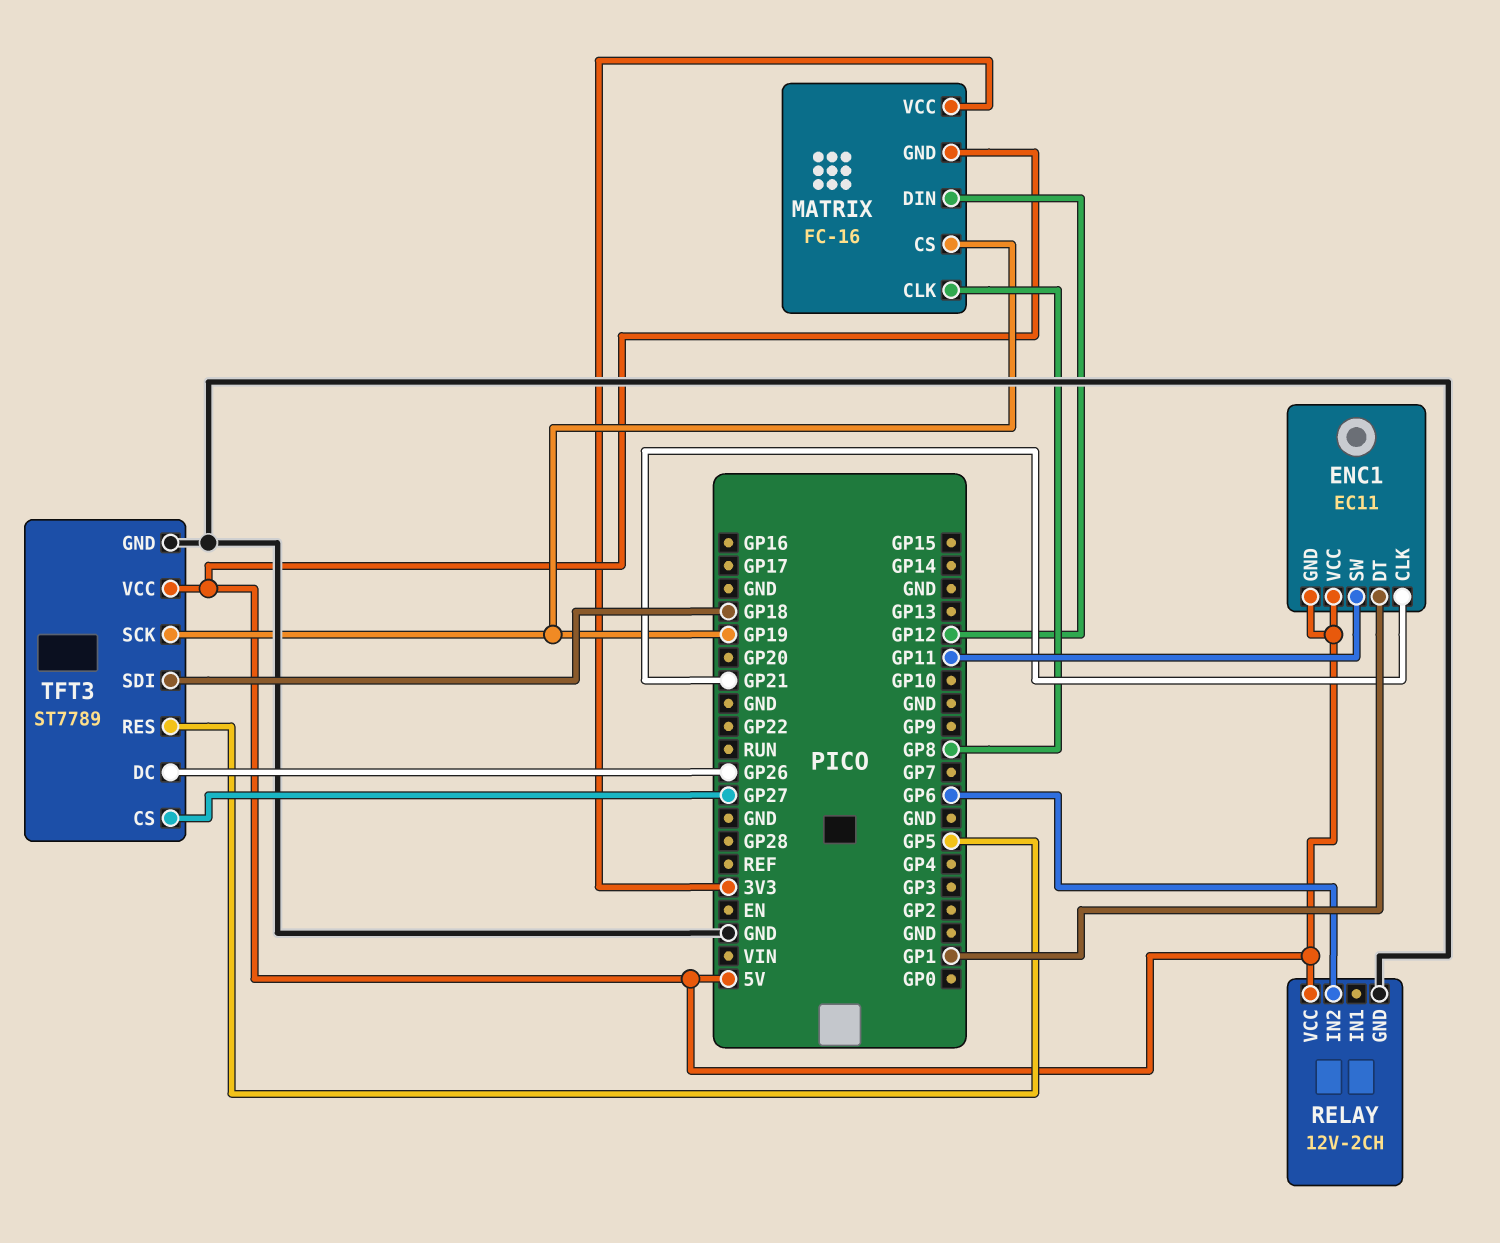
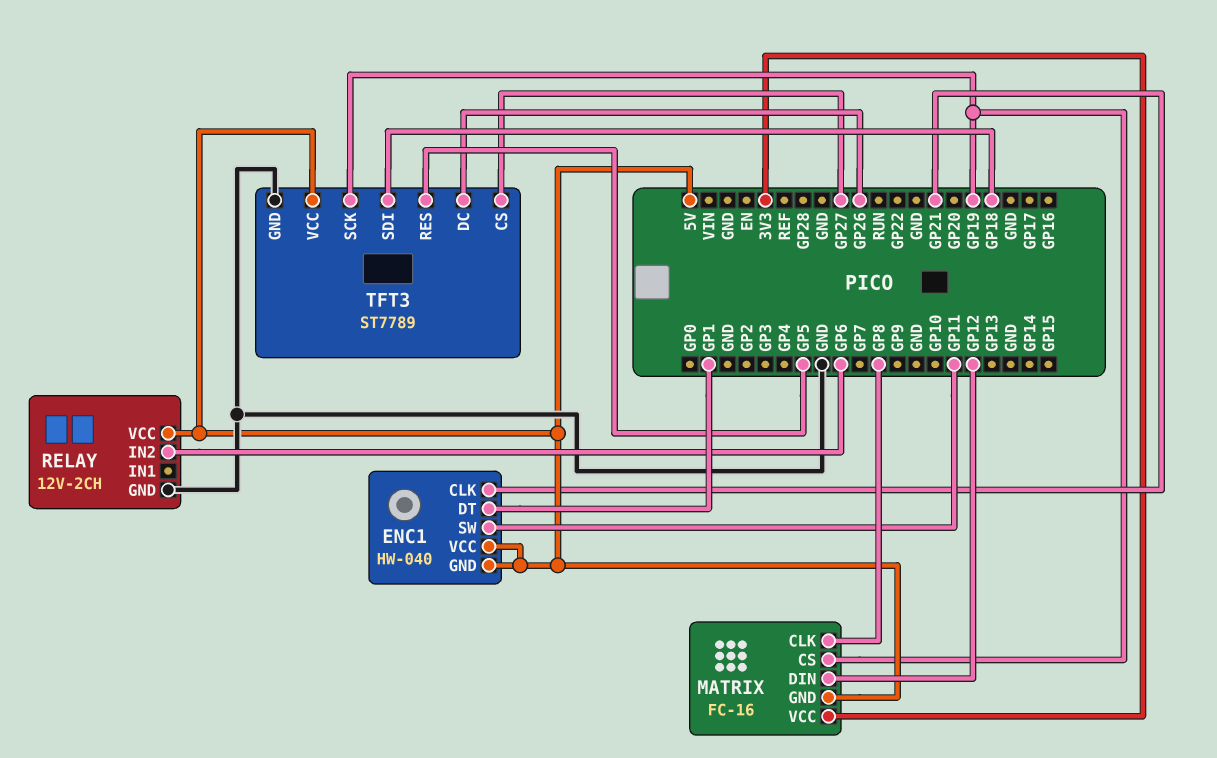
ENC1: EC11 -> HW-040

